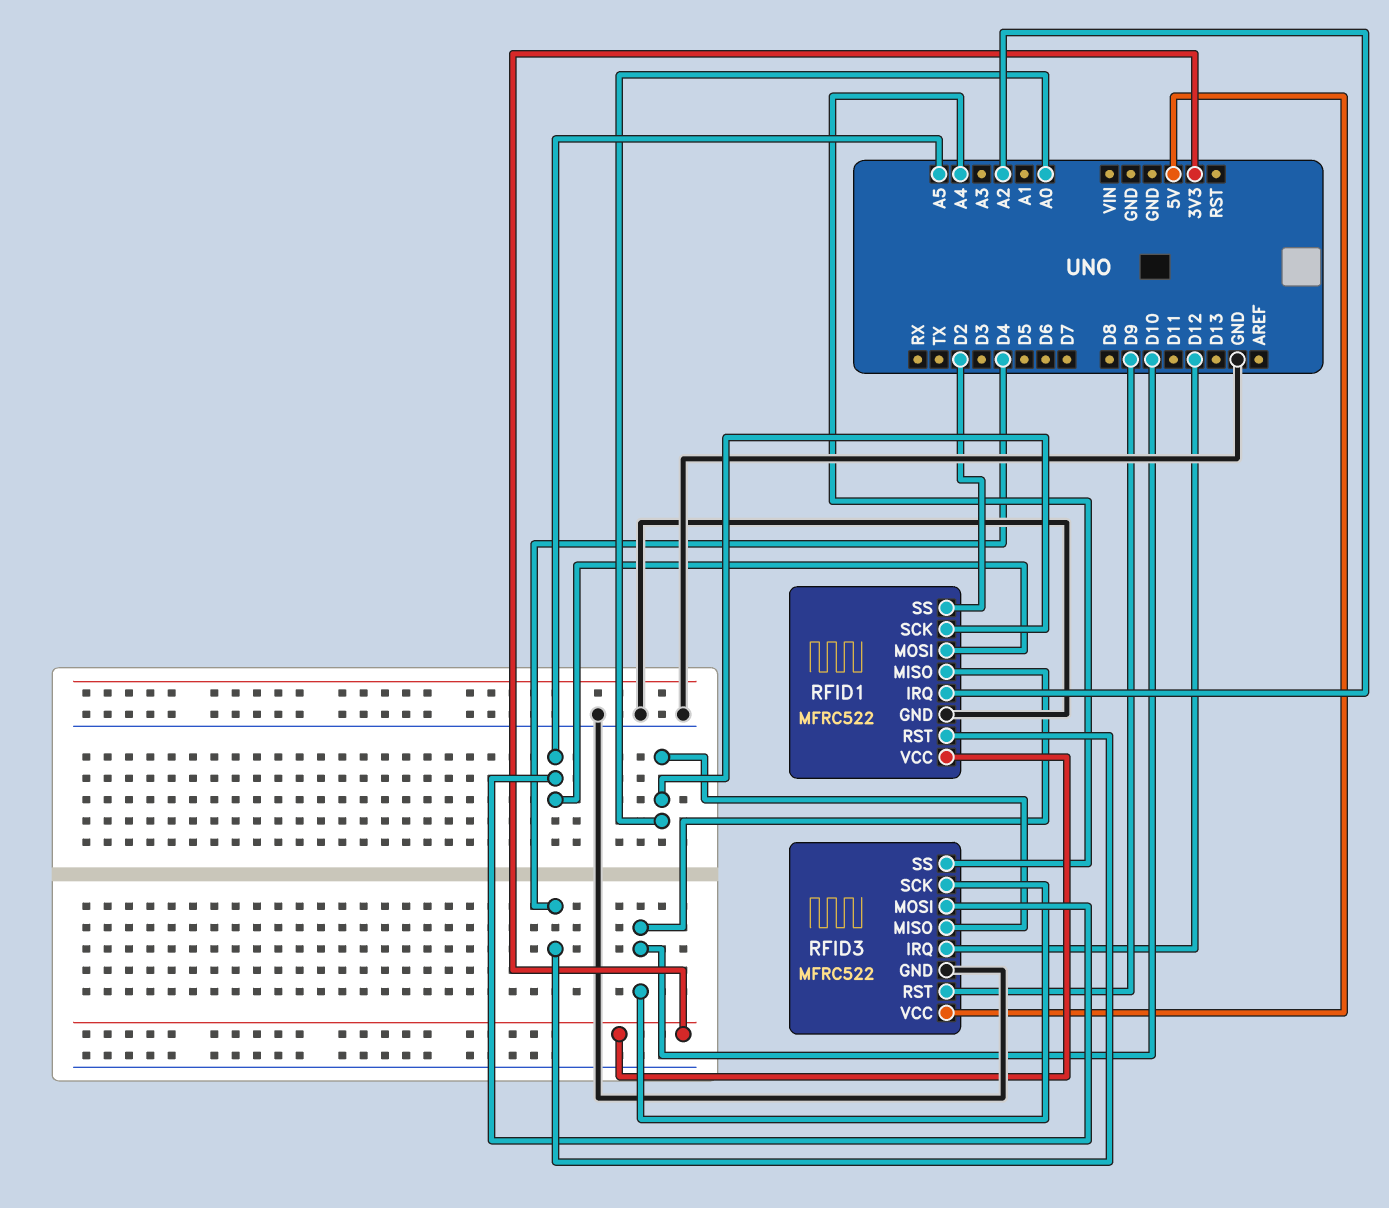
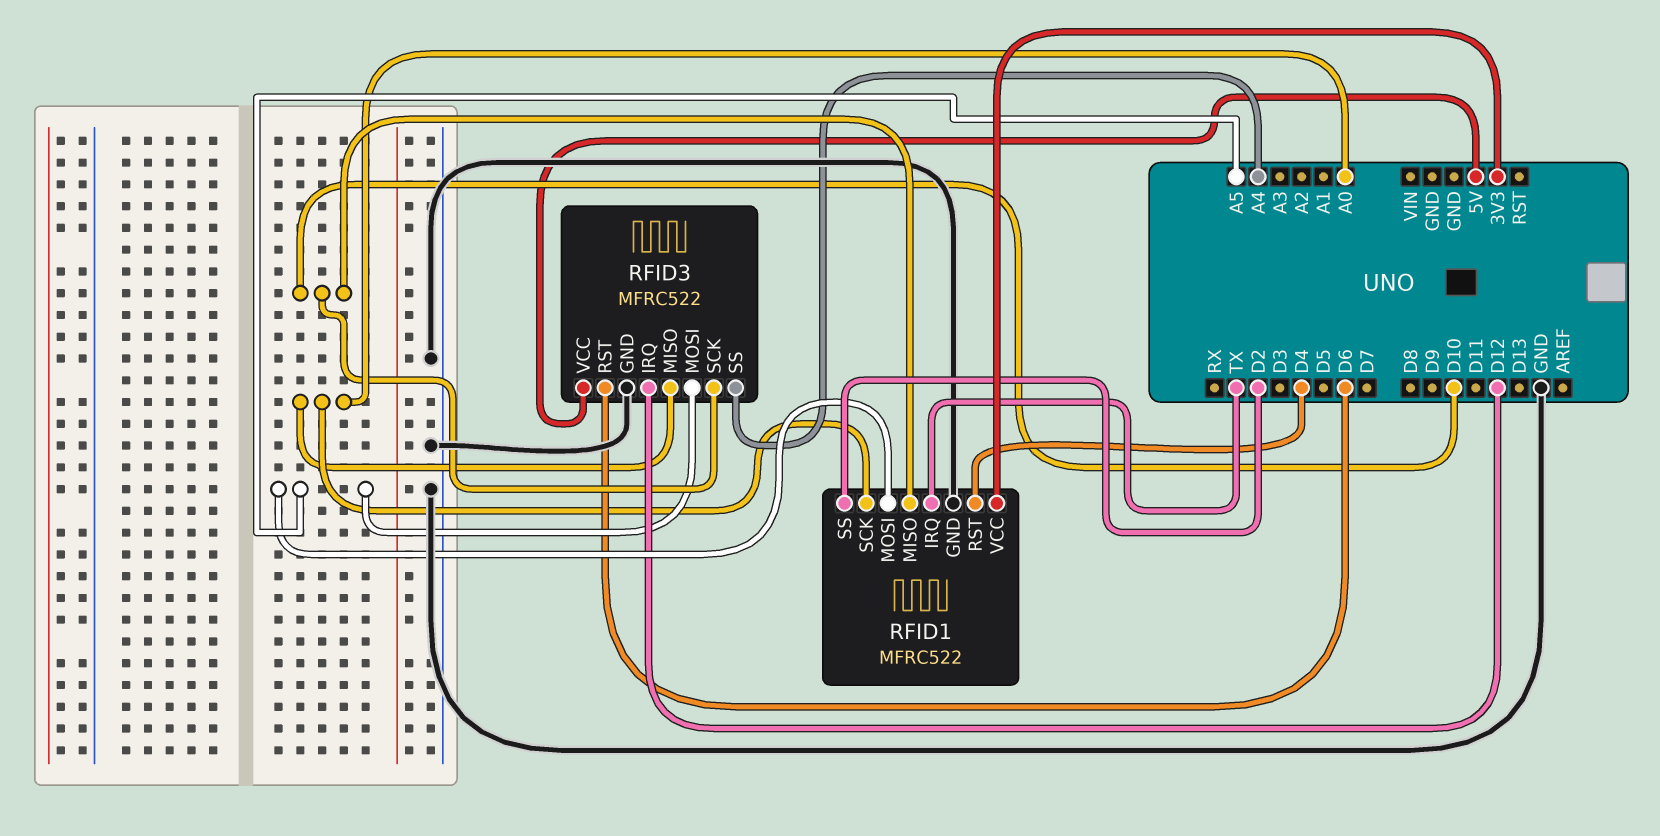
RFID1 pin IRQ: A2 -> TX
RFID3 pin RST: D9 -> D6

